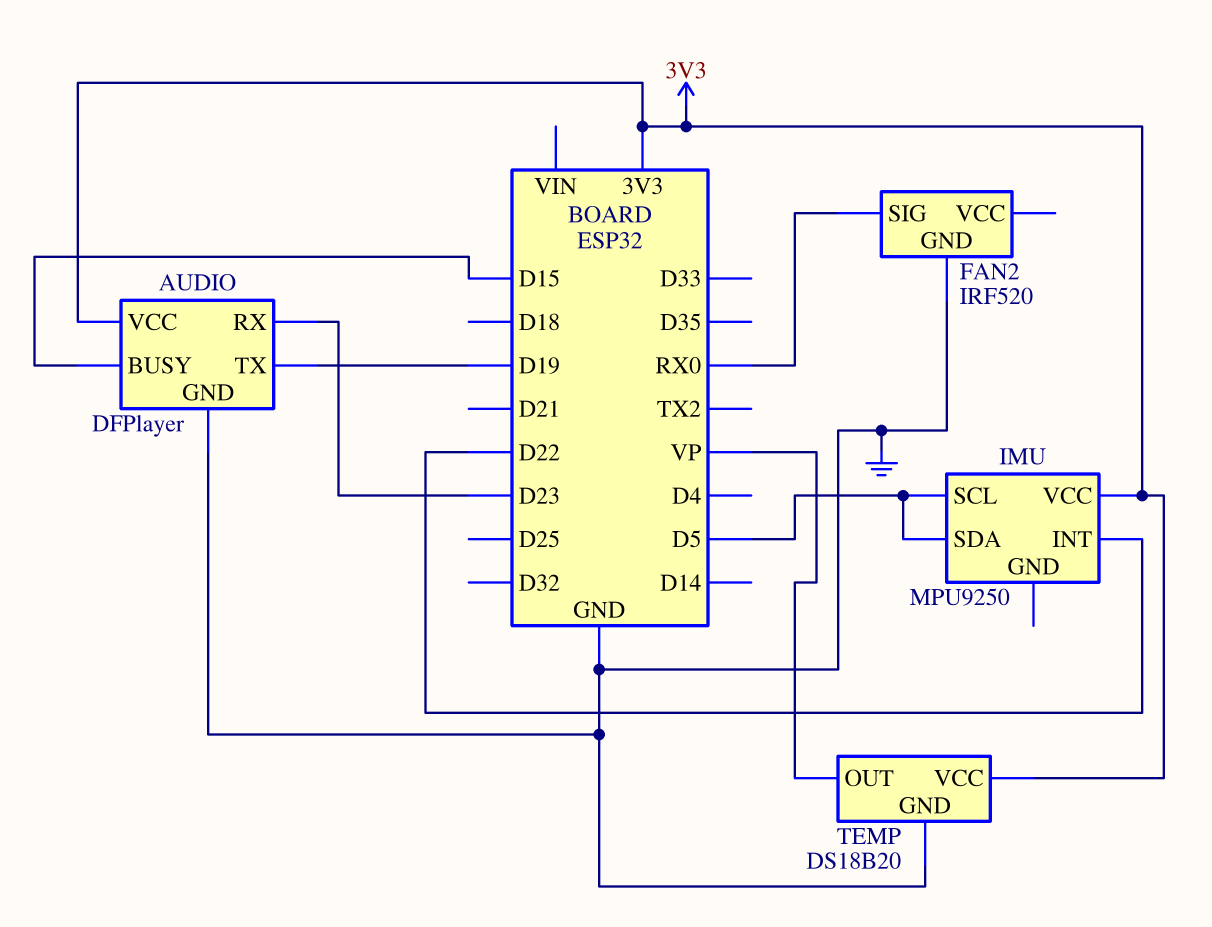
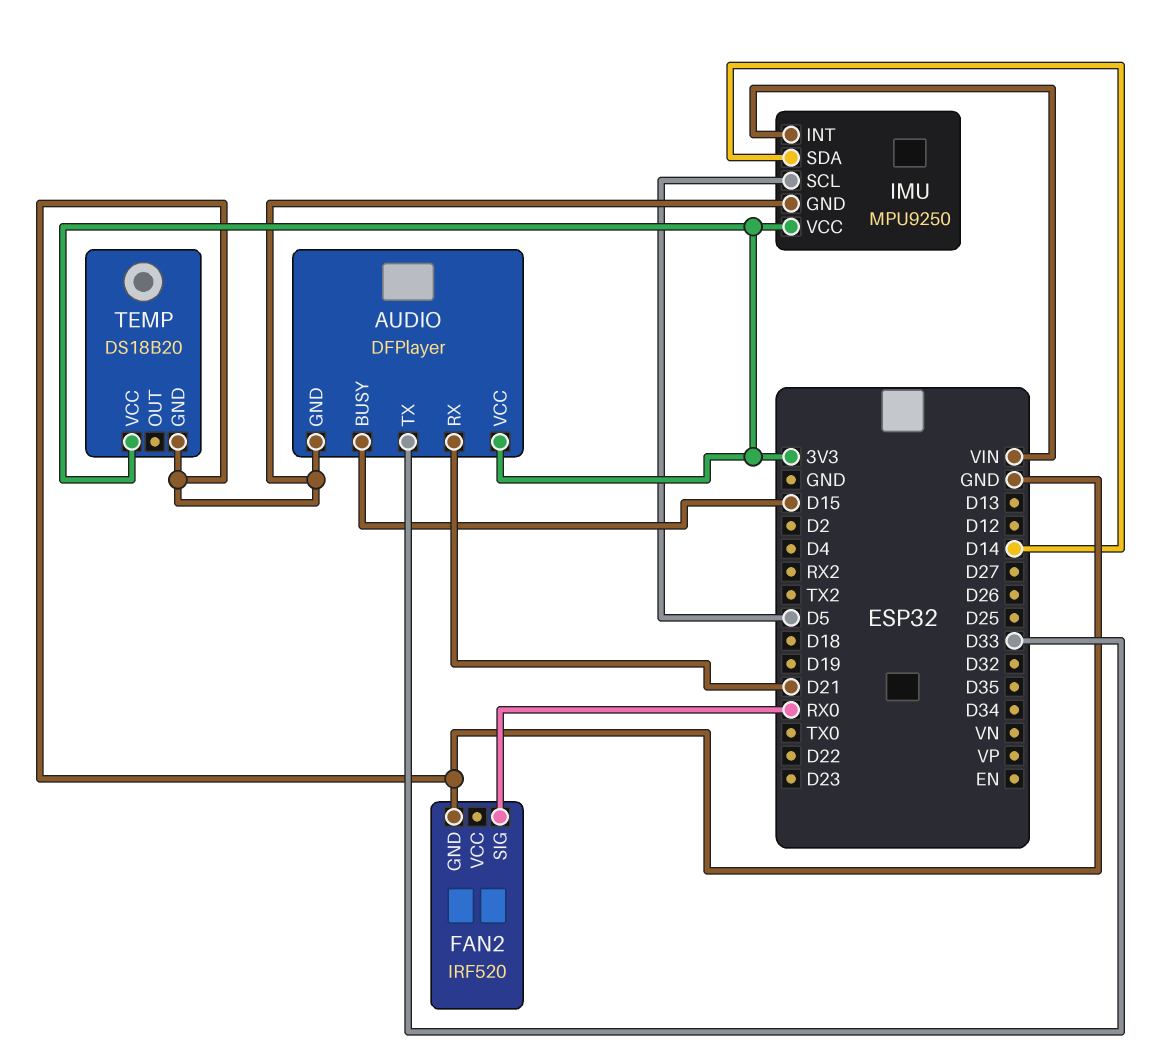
AUDIO pin RX: D23 -> D21
AUDIO pin TX: D19 -> D33
IMU pin GND: none -> GND
IMU pin INT: D22 -> VIN
IMU pin SDA: D5 -> D14
TEMP pin OUT: VP -> none

